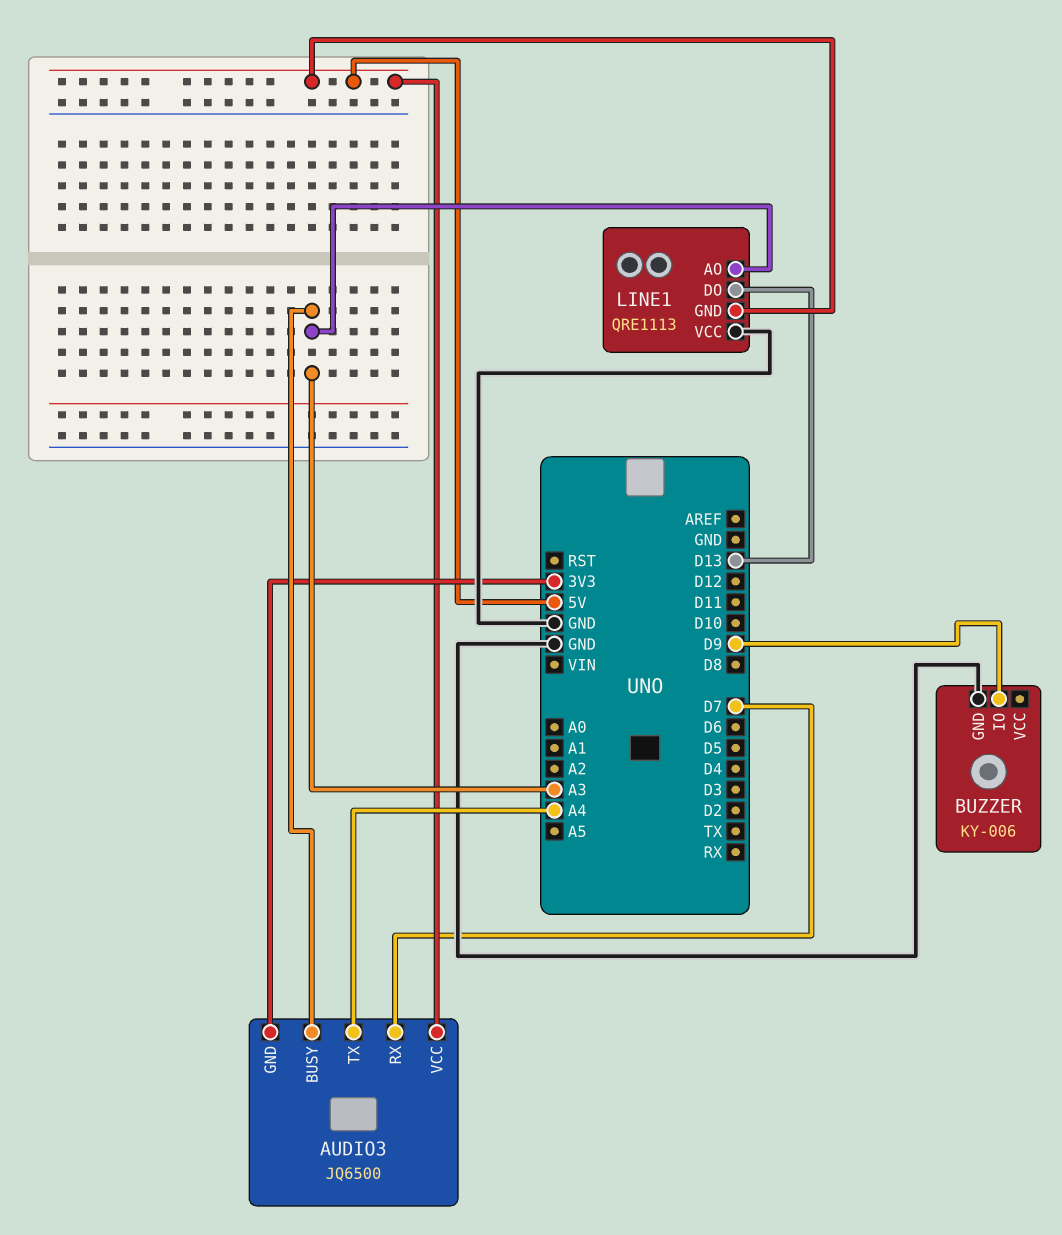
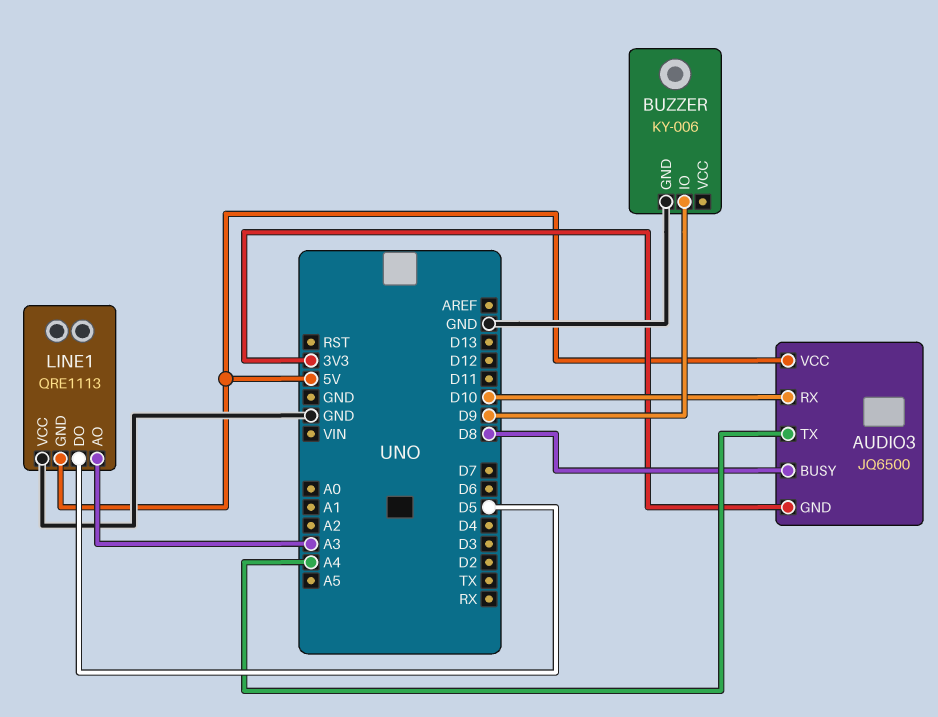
AUDIO3 pin BUSY: A3 -> D8
AUDIO3 pin RX: D7 -> D10
LINE1 pin DO: D13 -> D5

